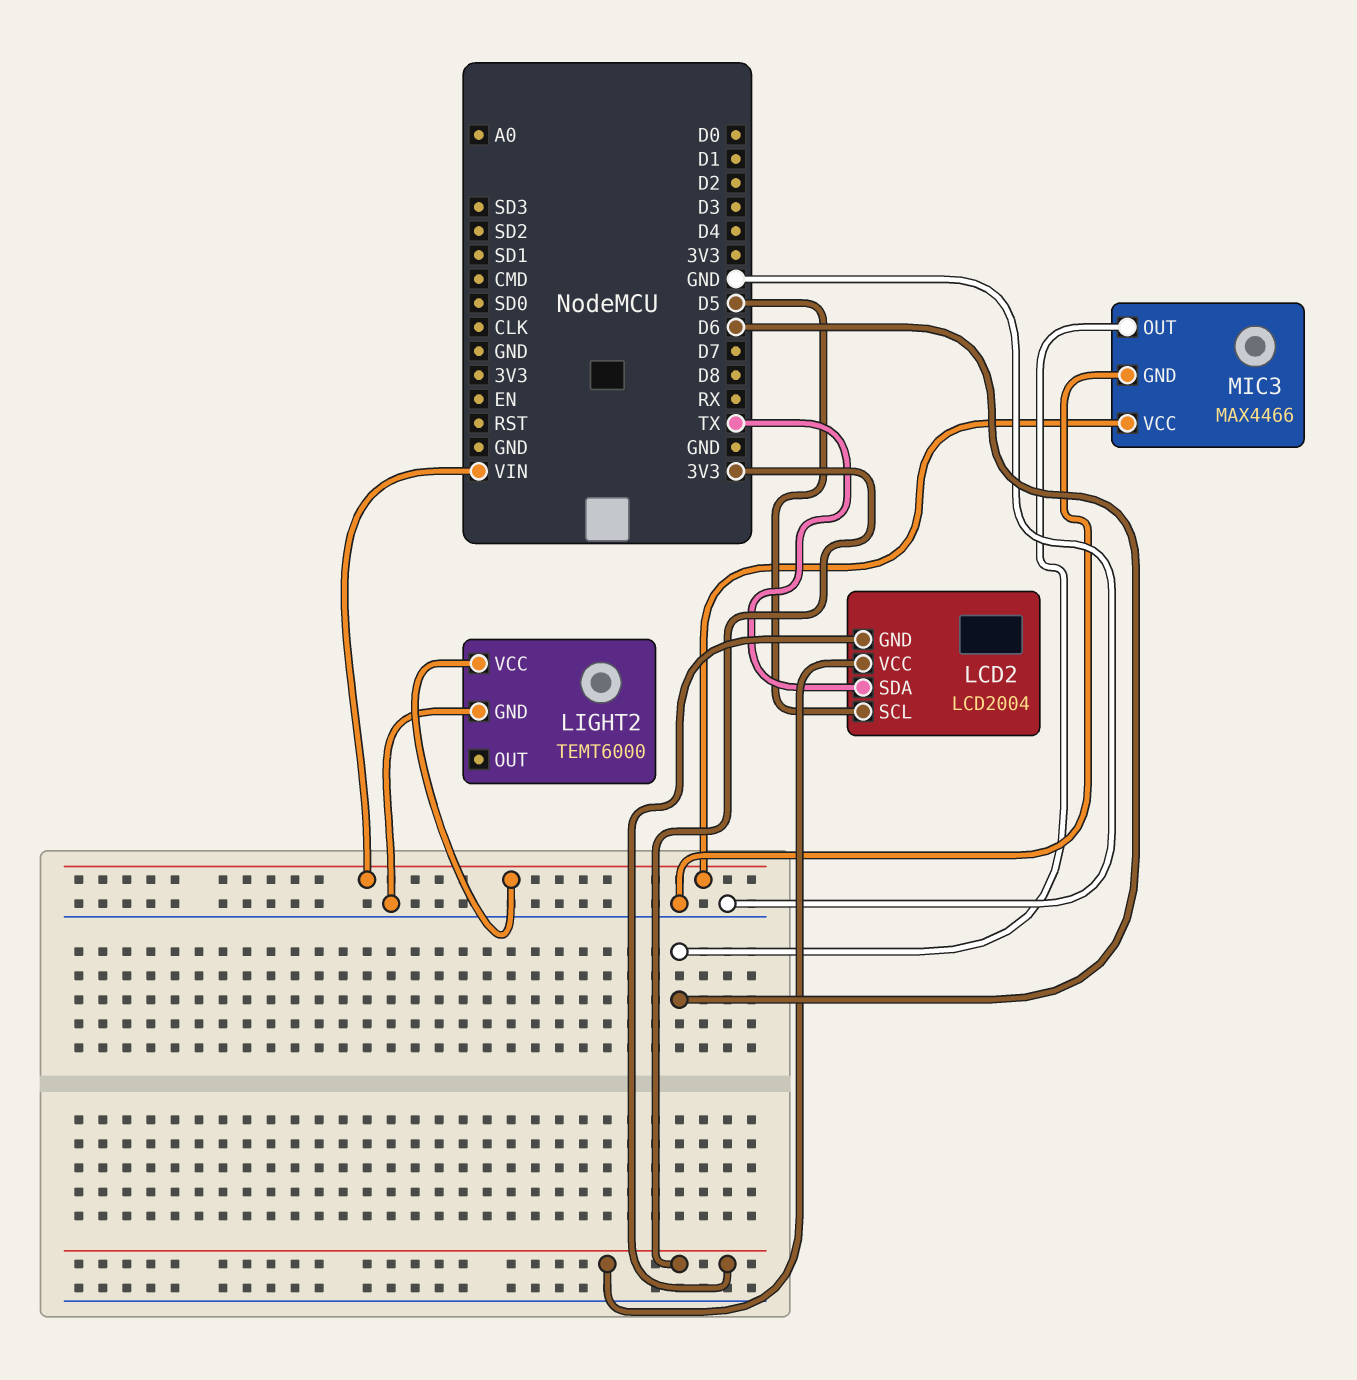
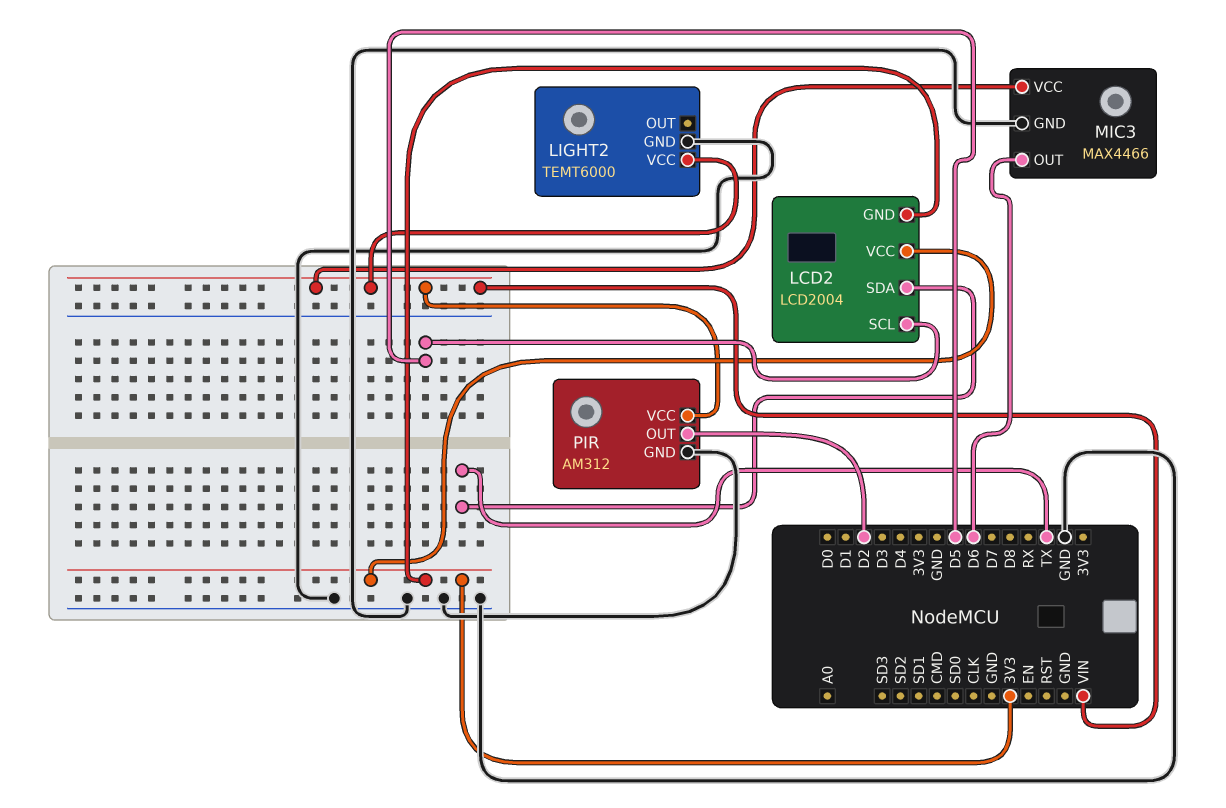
PIR: none -> AM312
PIR pin GND: none -> GND
PIR pin OUT: none -> D2
PIR pin VCC: none -> VIN

